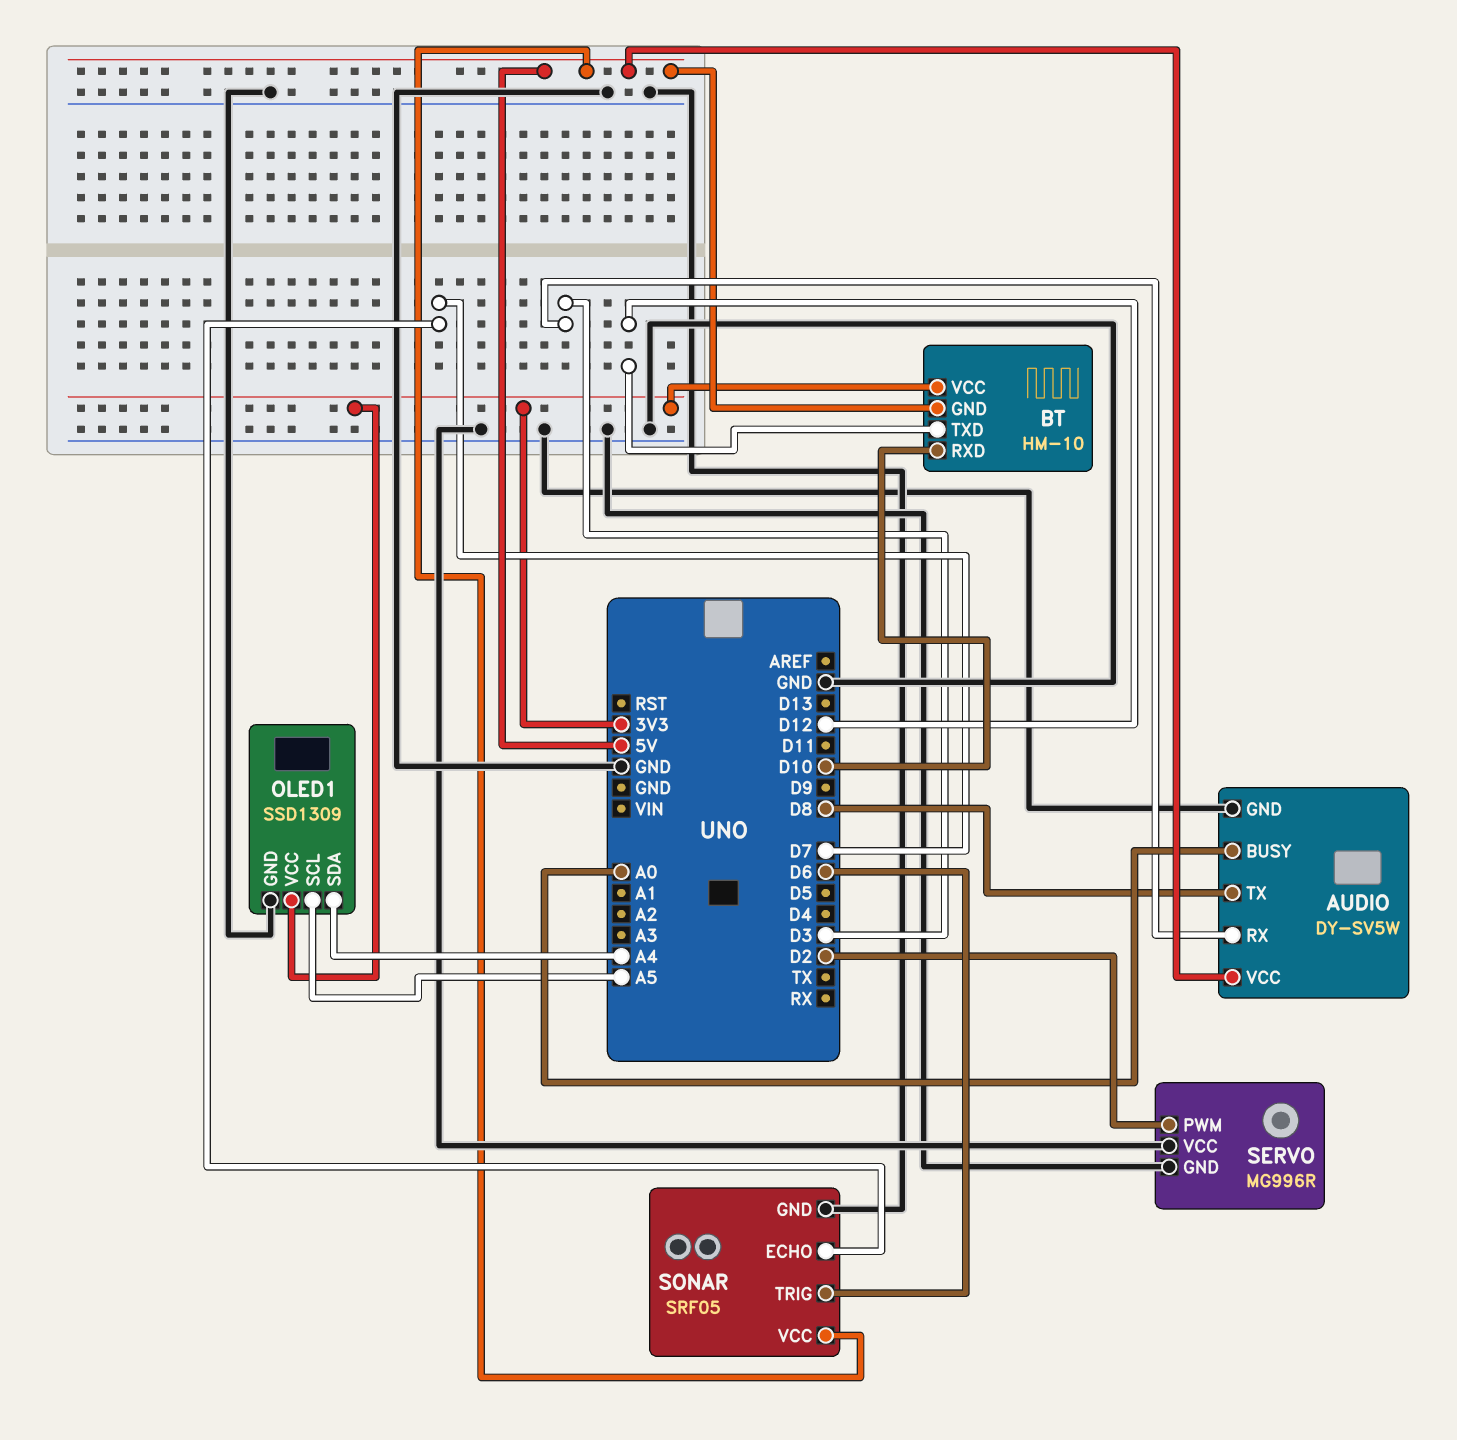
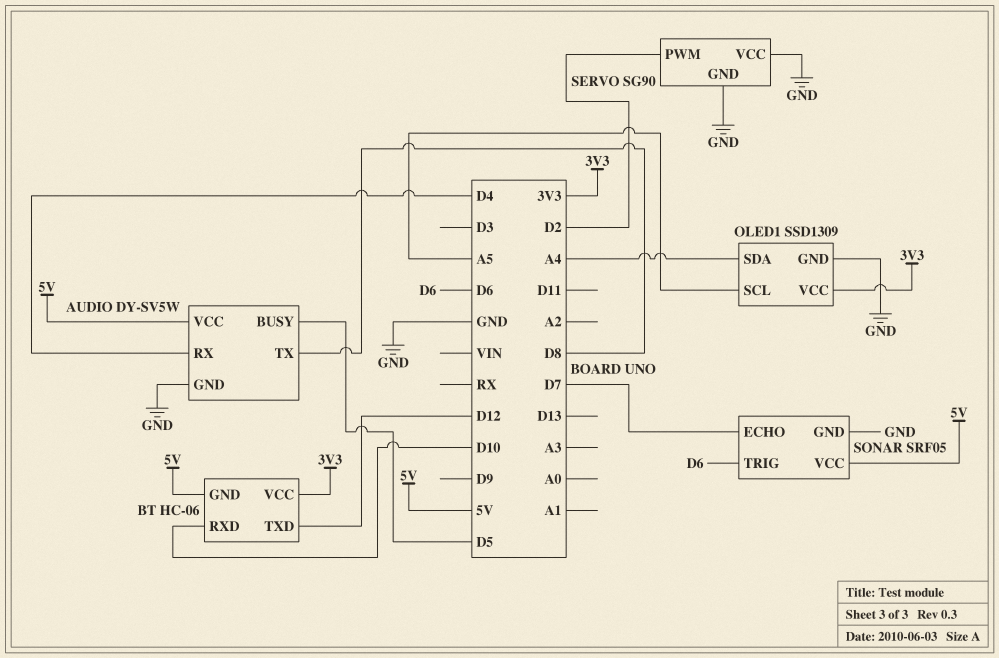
AUDIO pin BUSY: A0 -> D5
AUDIO pin RX: D3 -> D4
BT: HM-10 -> HC-06
SERVO: MG996R -> SG90

